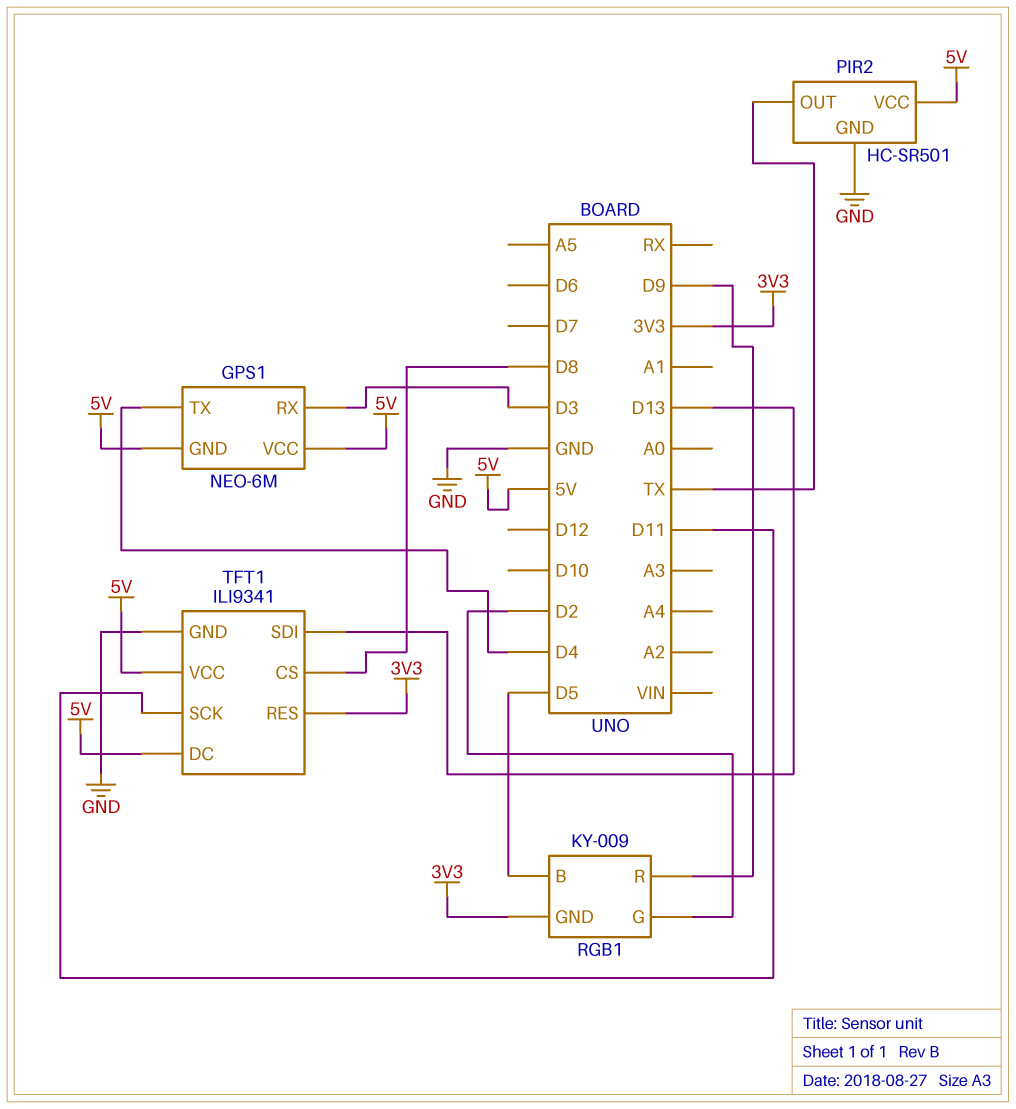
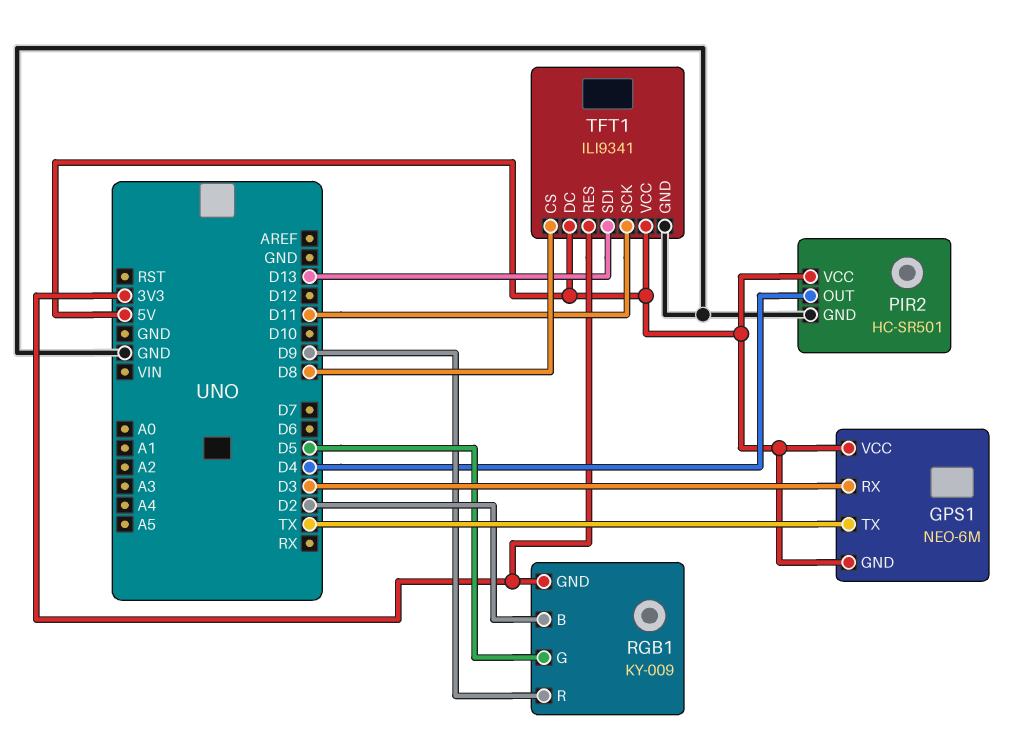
GPS1 pin TX: D4 -> TX
PIR2 pin OUT: TX -> D4
RGB1 pin B: D5 -> D2
RGB1 pin G: D2 -> D5

